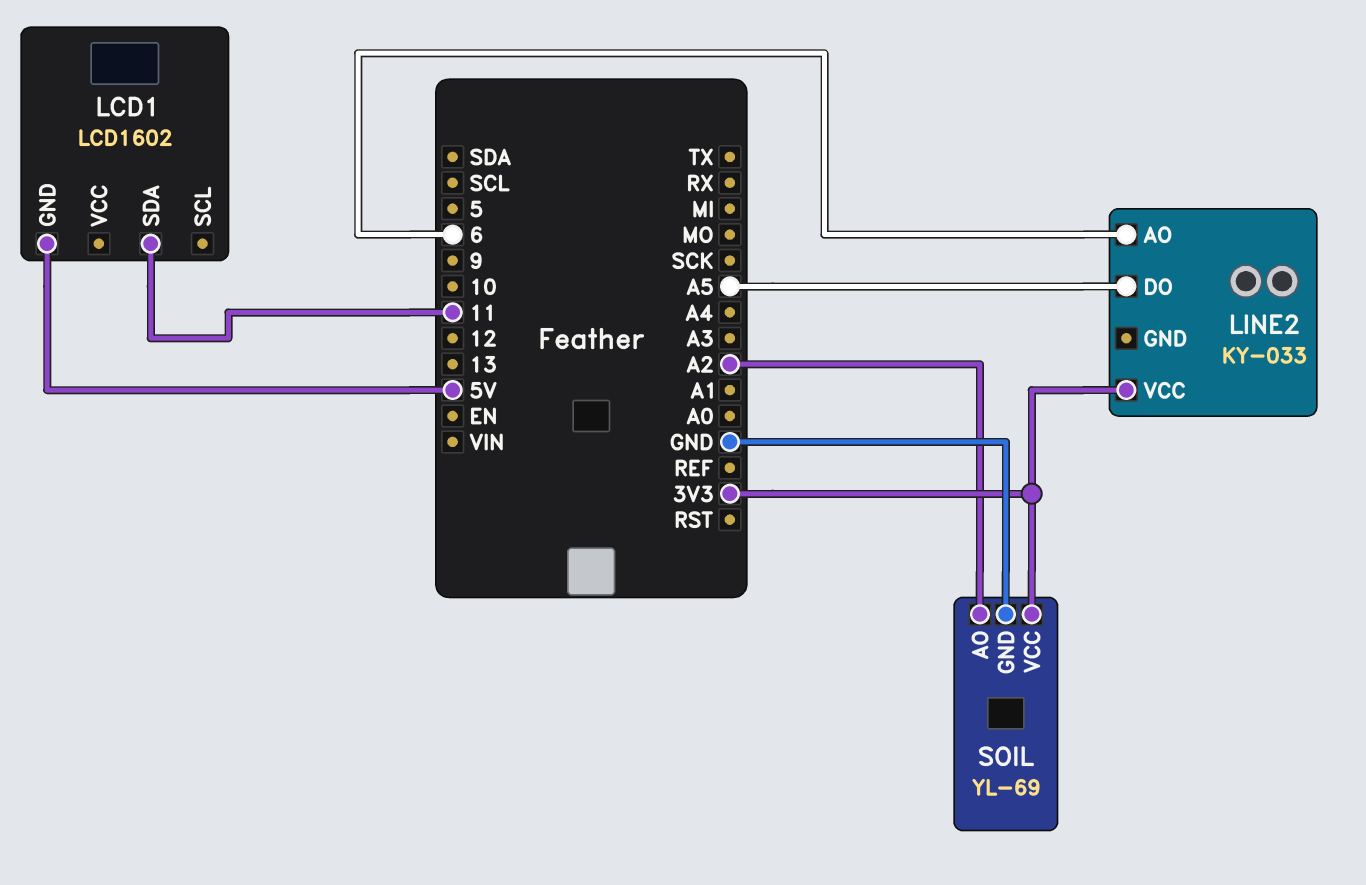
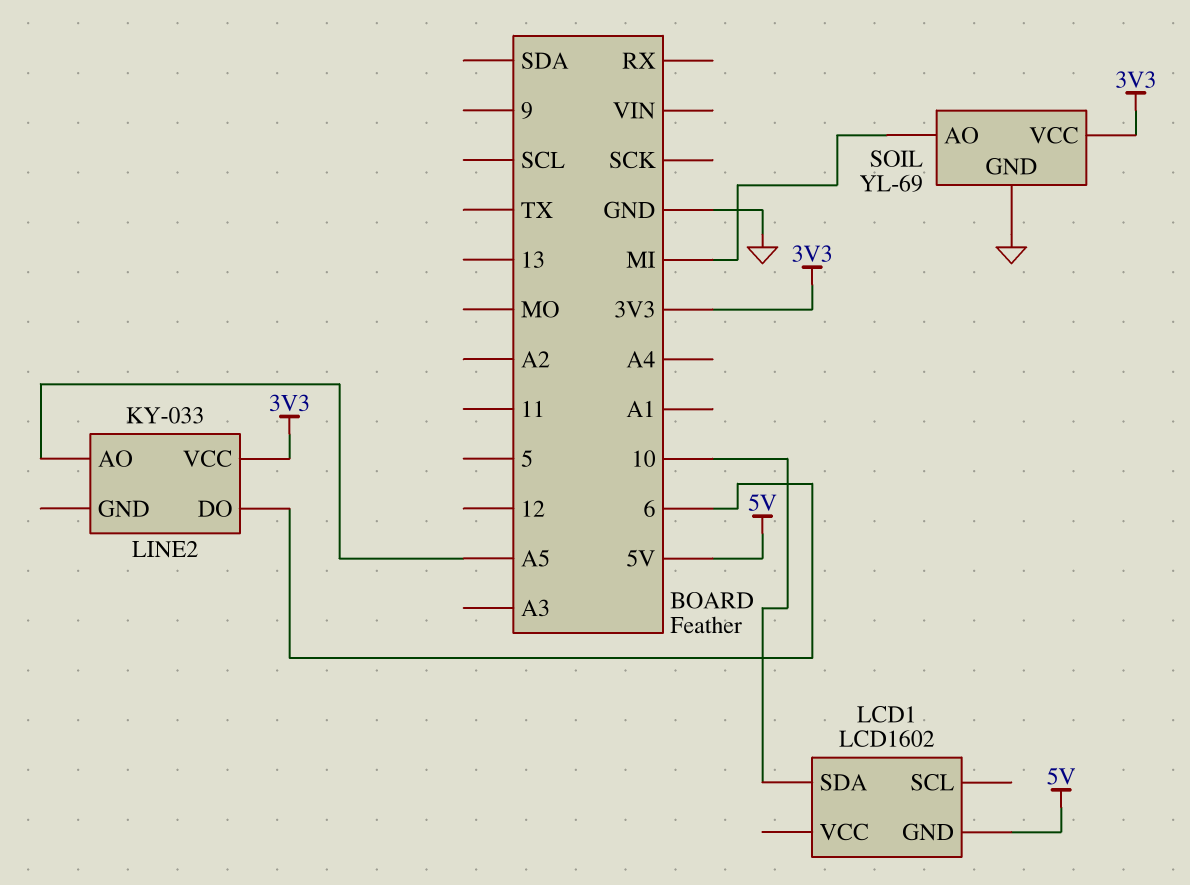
LCD1 pin SDA: 11 -> 10
LINE2 pin AO: 6 -> A5
LINE2 pin DO: A5 -> 6
SOIL pin AO: A2 -> MI

